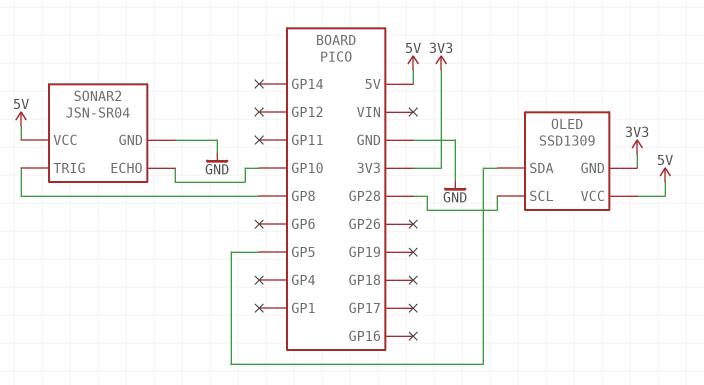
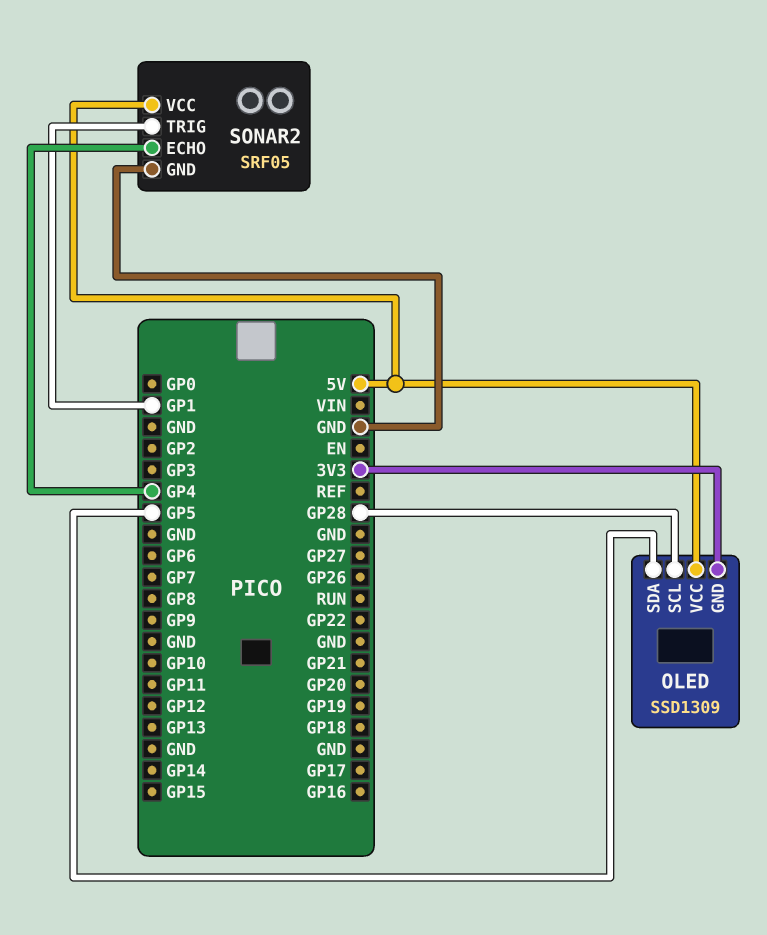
SONAR2: JSN-SR04 -> SRF05
SONAR2 pin ECHO: GP10 -> GP4
SONAR2 pin TRIG: GP8 -> GP1

